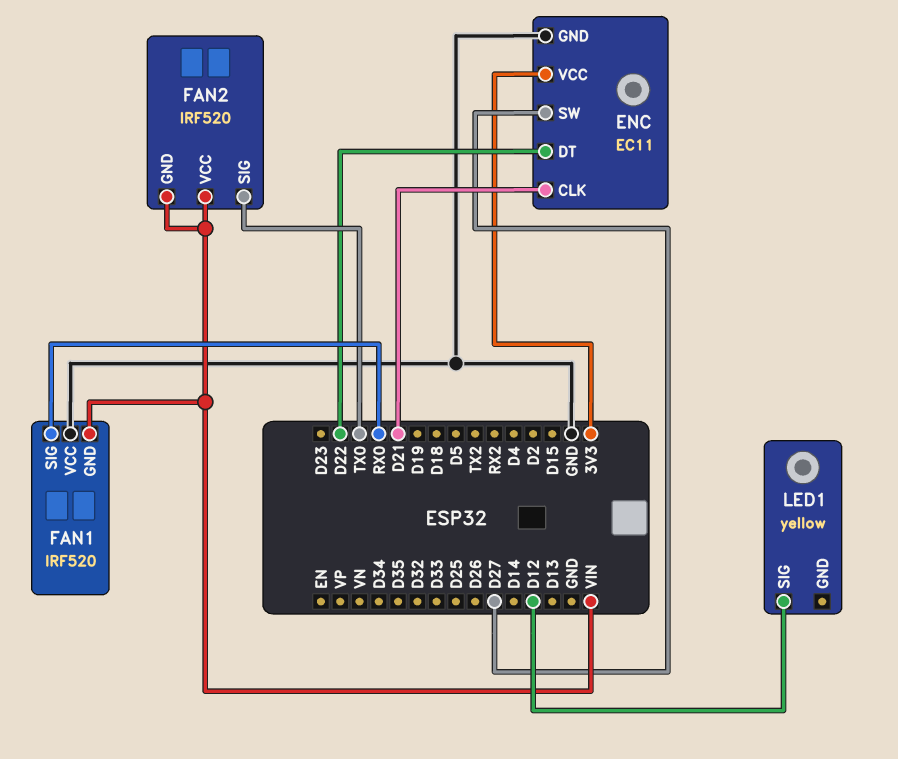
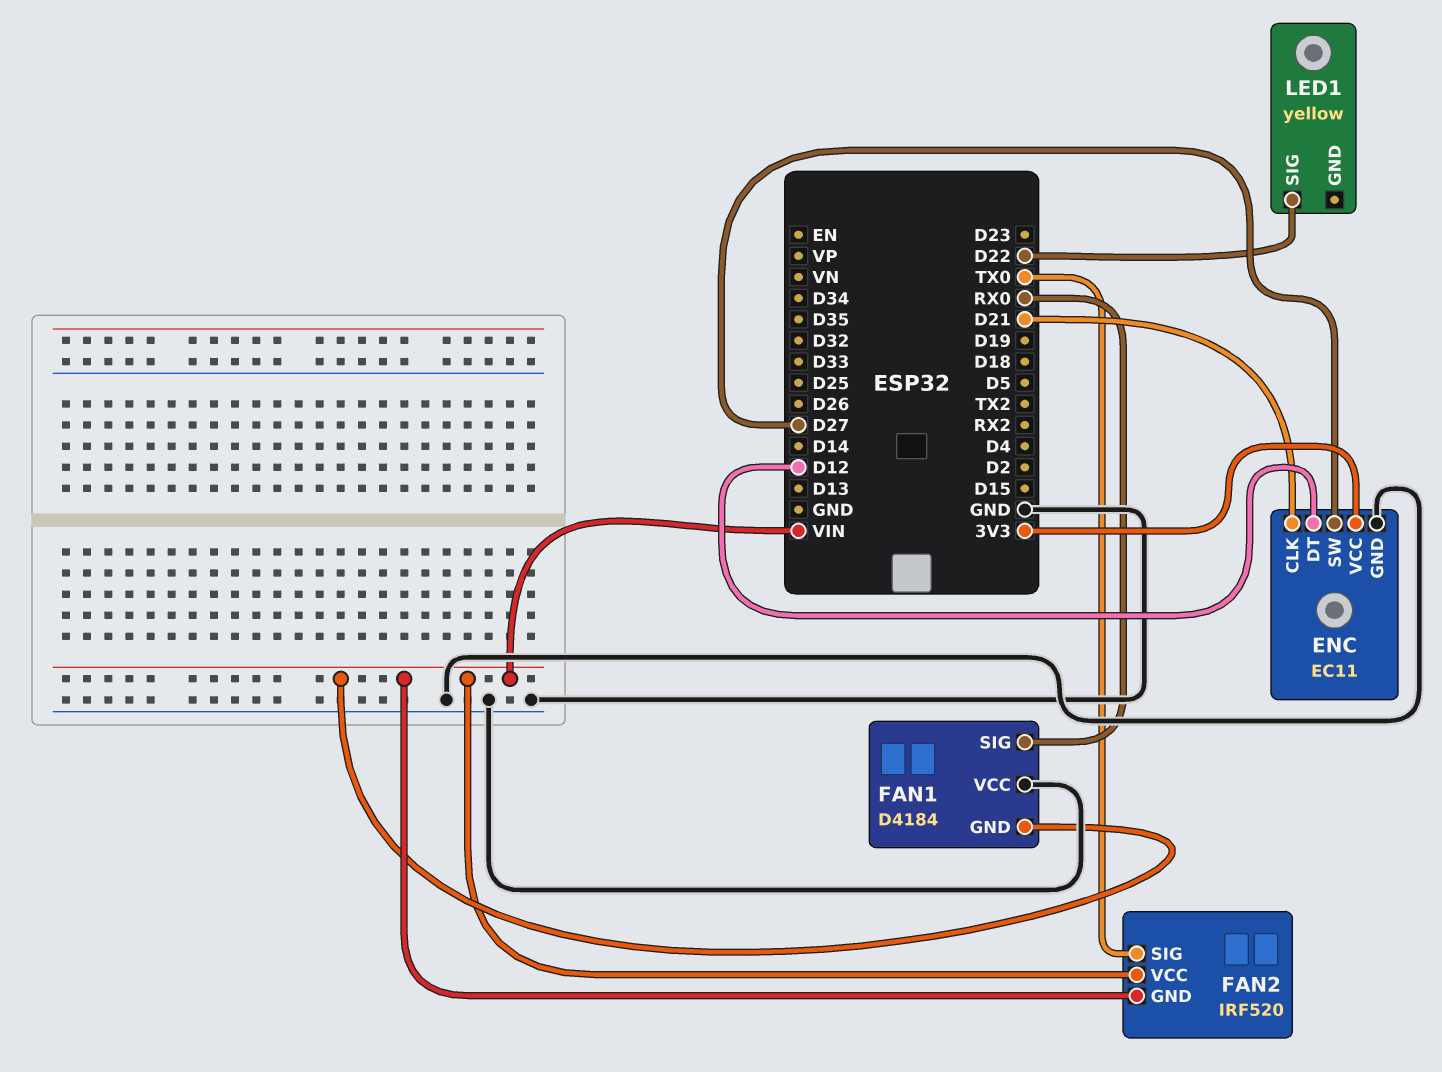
ENC pin DT: D22 -> D12
FAN1: IRF520 -> D4184
LED1 pin SIG: D12 -> D22

